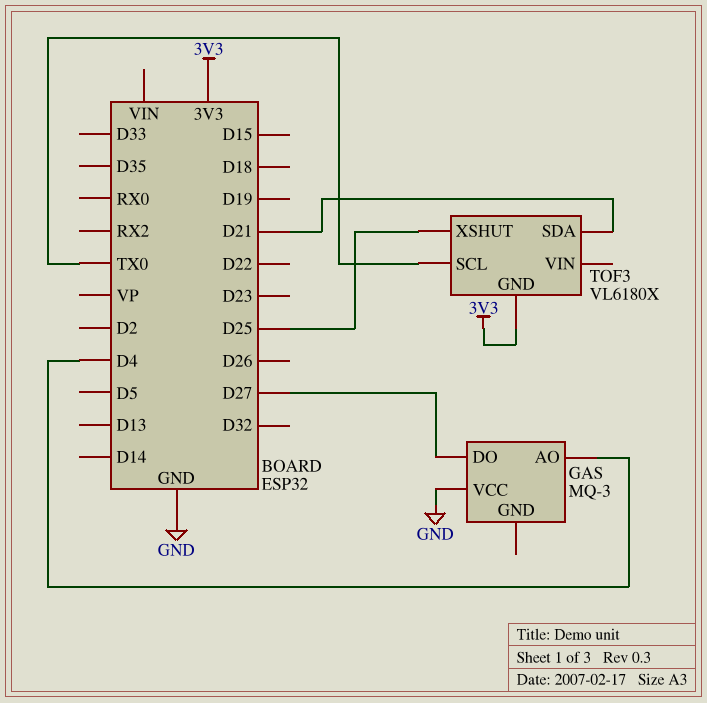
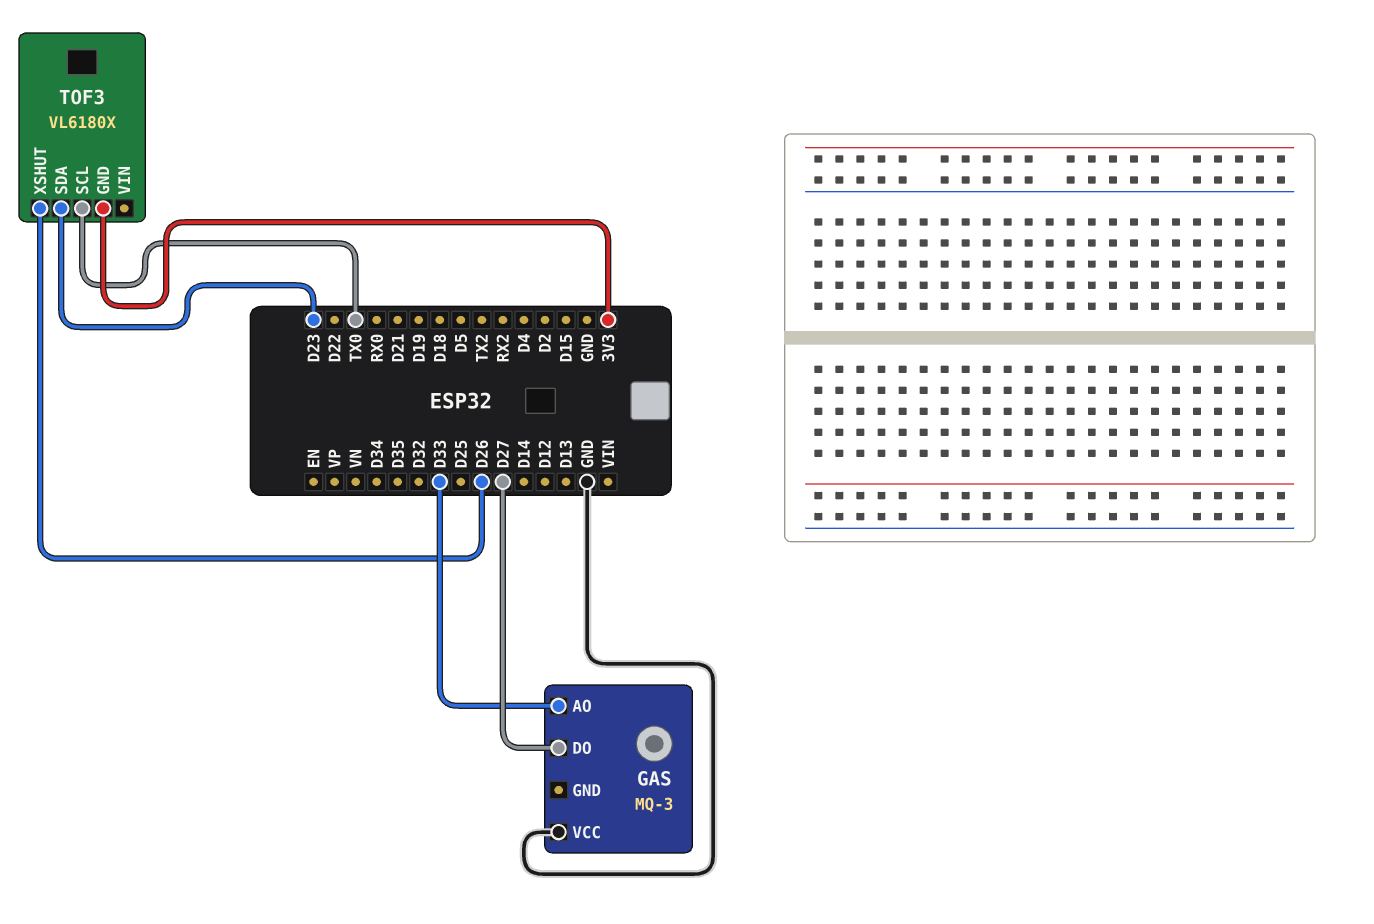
GAS pin AO: D4 -> D33
TOF3 pin SDA: D21 -> D23
TOF3 pin XSHUT: D25 -> D26

